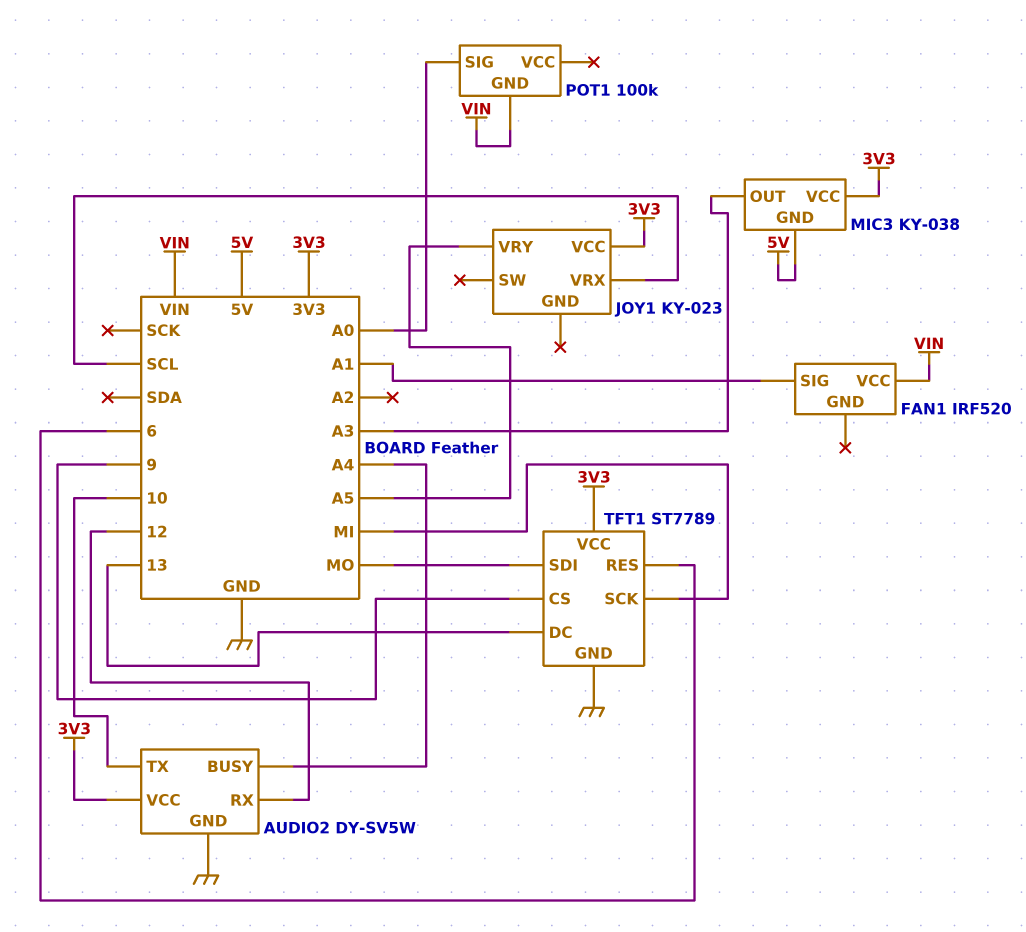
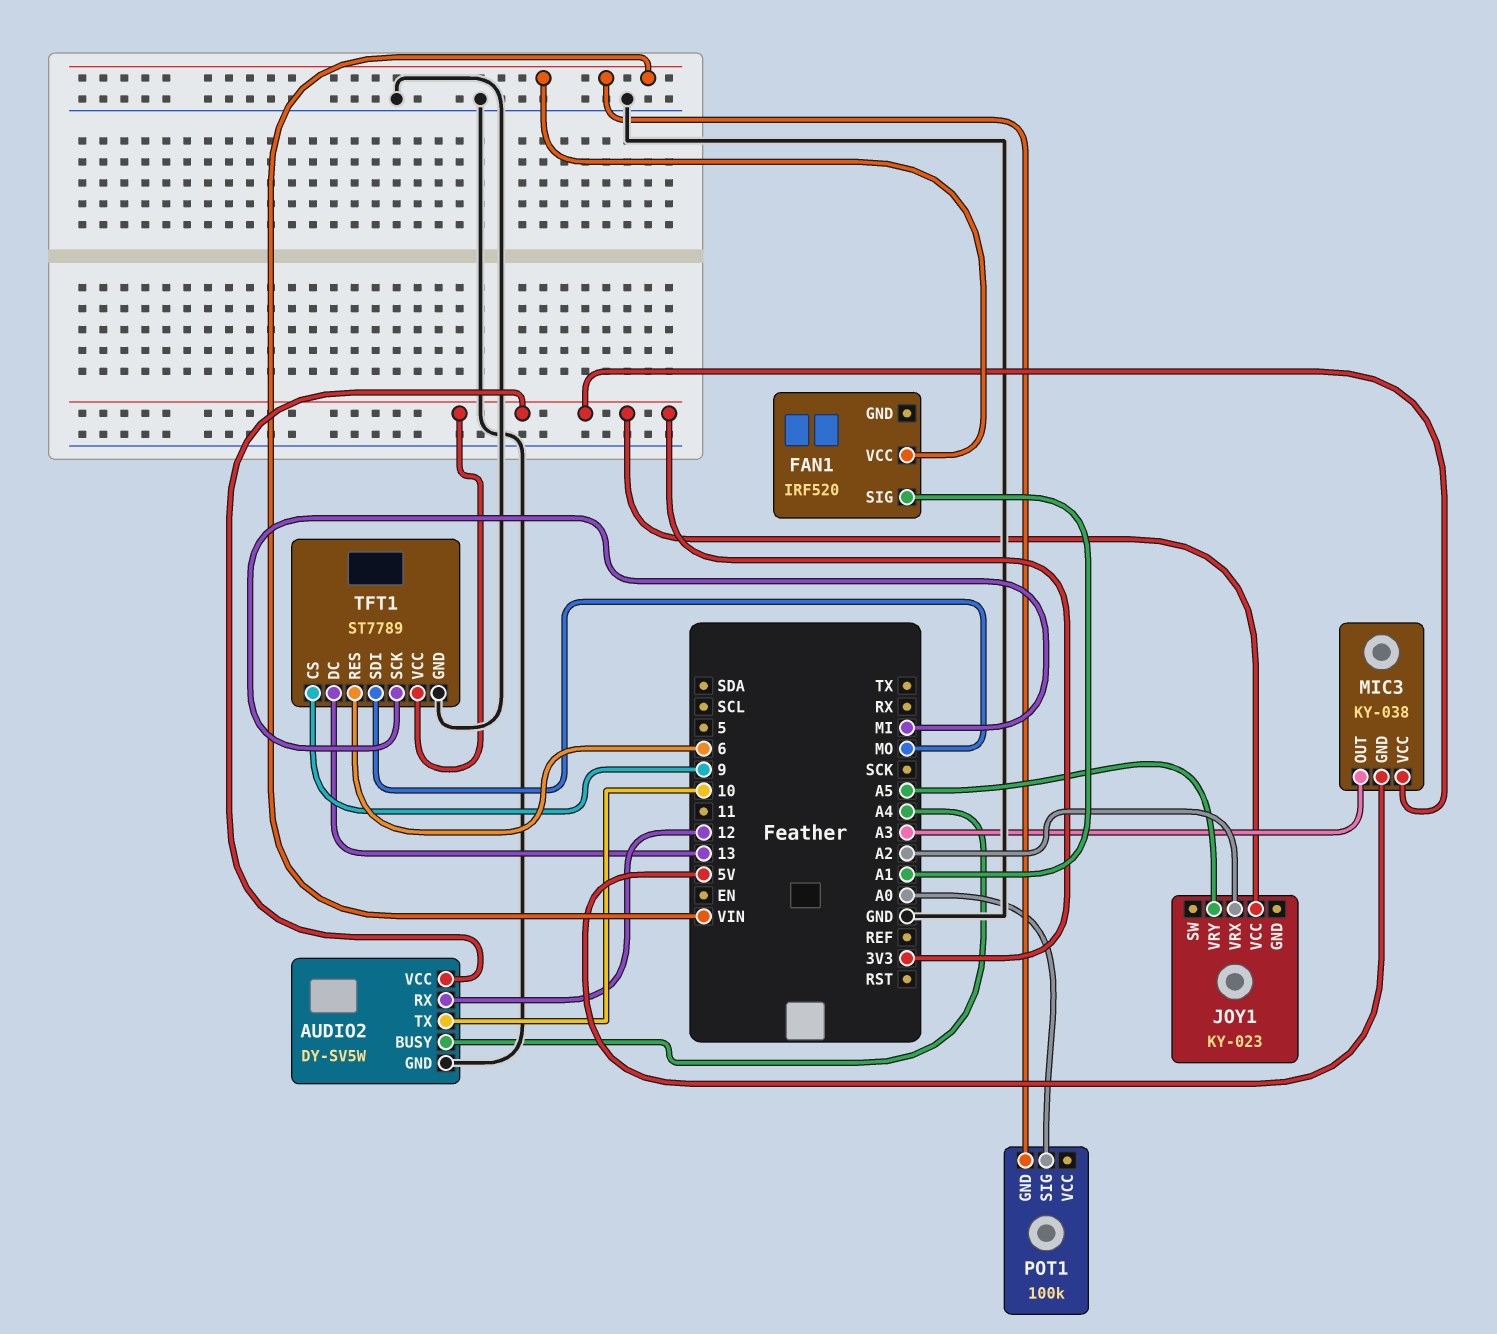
JOY1 pin VRX: SCL -> A2

